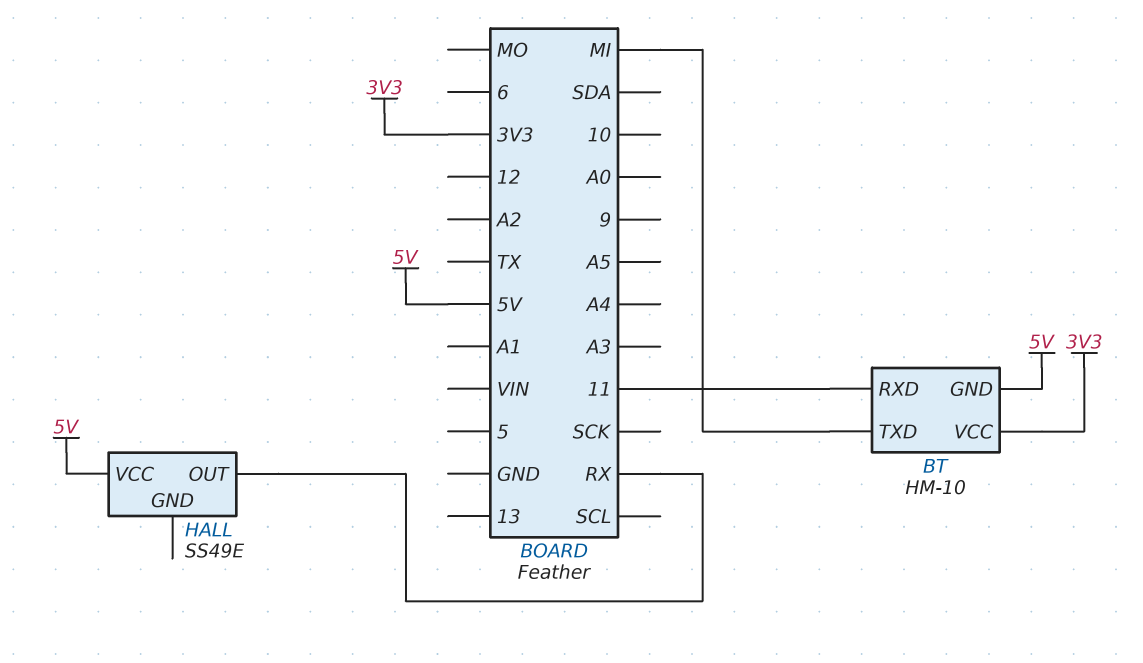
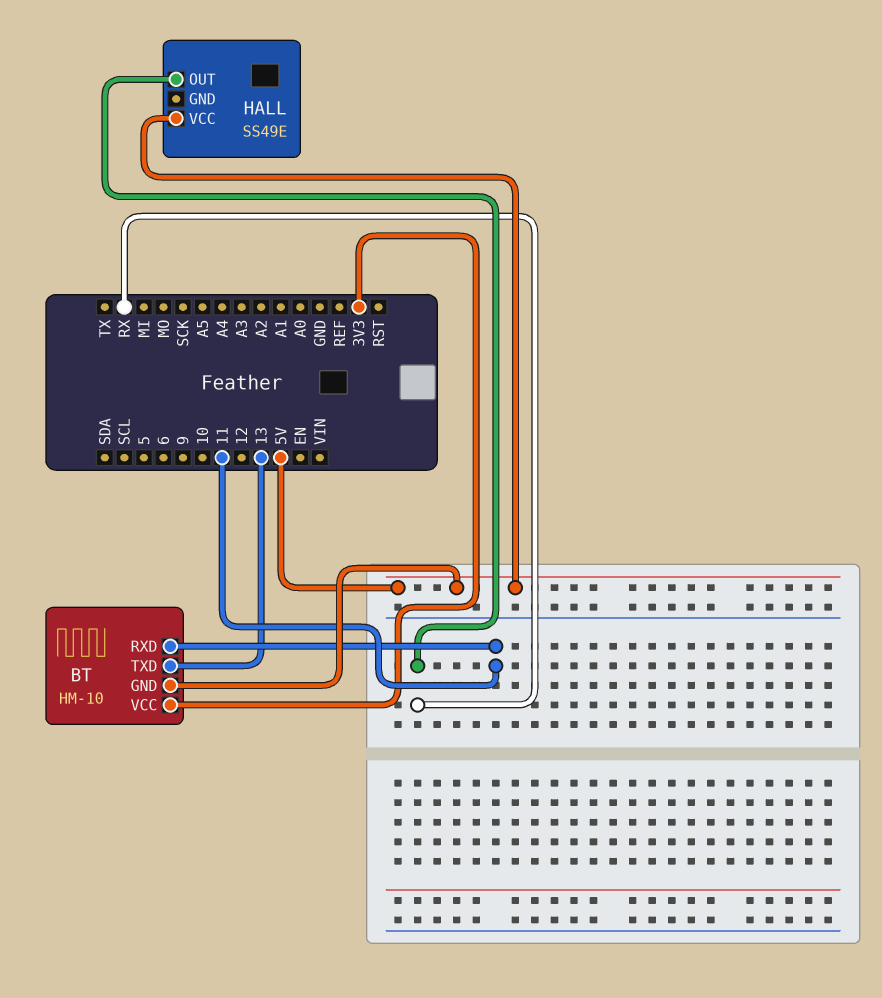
BT pin TXD: MI -> 13

